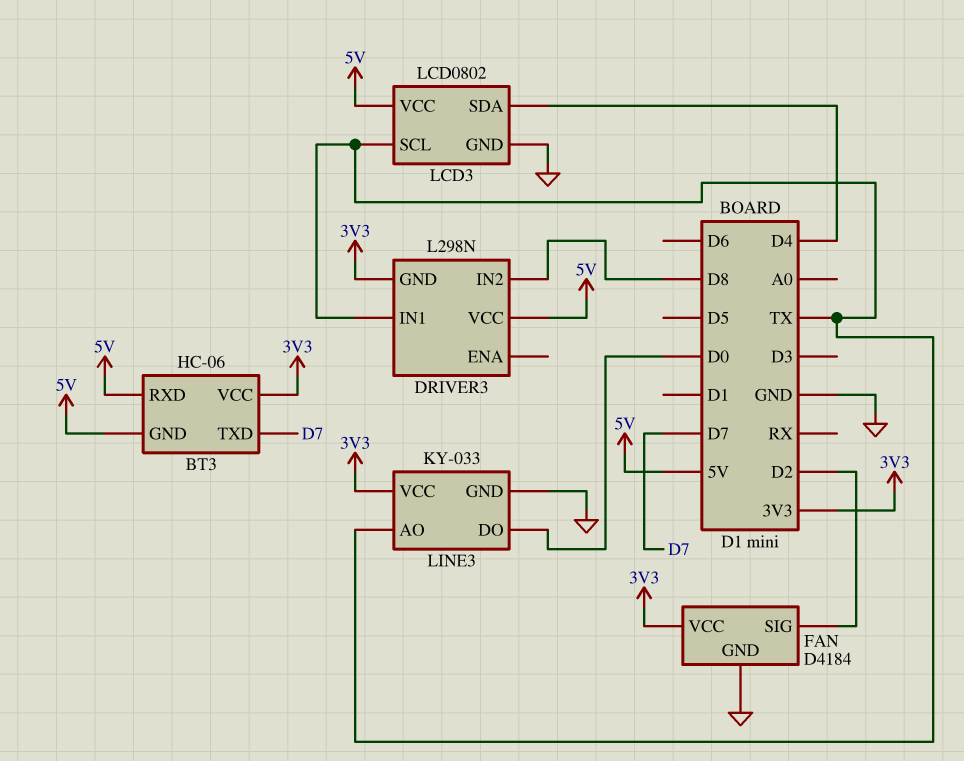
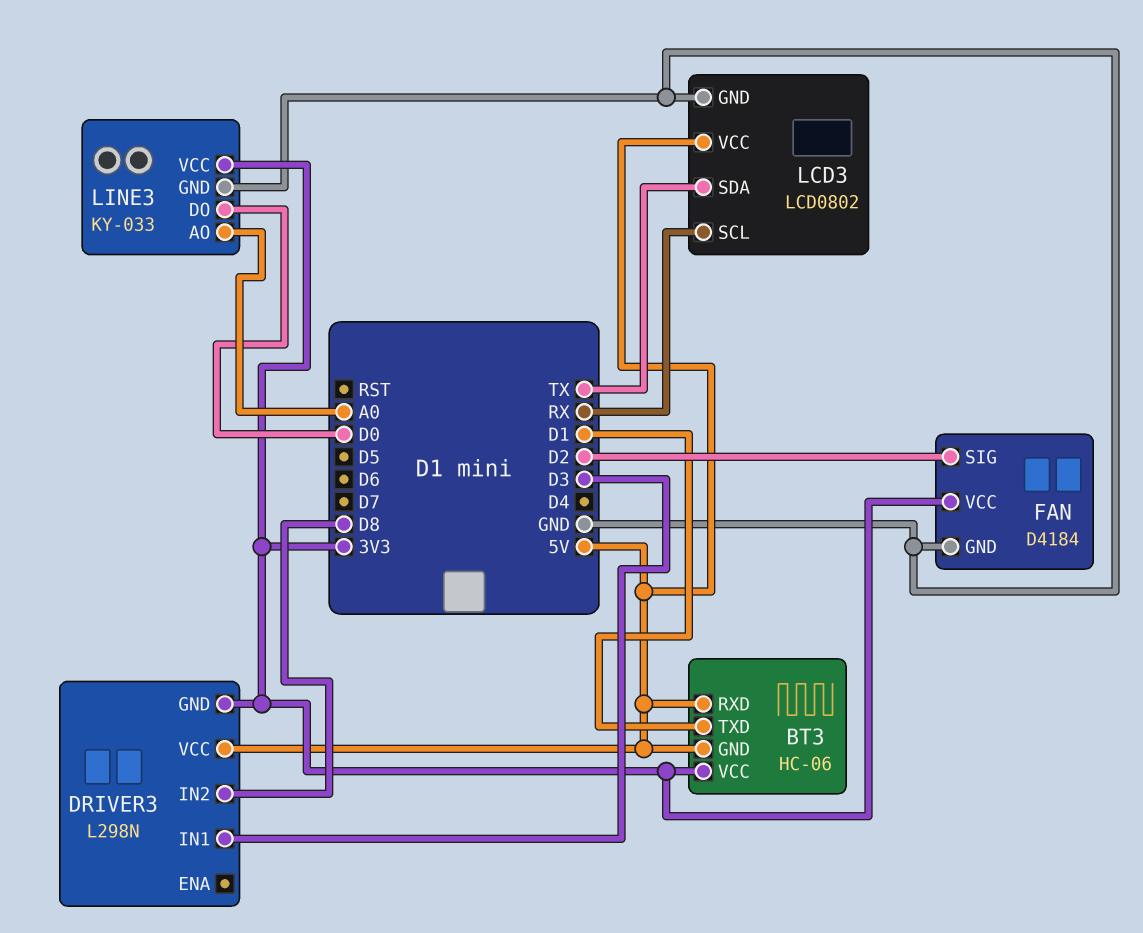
BT3 pin TXD: D7 -> D1
DRIVER3 pin IN1: TX -> D3
LCD3 pin SCL: TX -> RX
LCD3 pin SDA: D4 -> TX
LINE3 pin AO: TX -> A0

